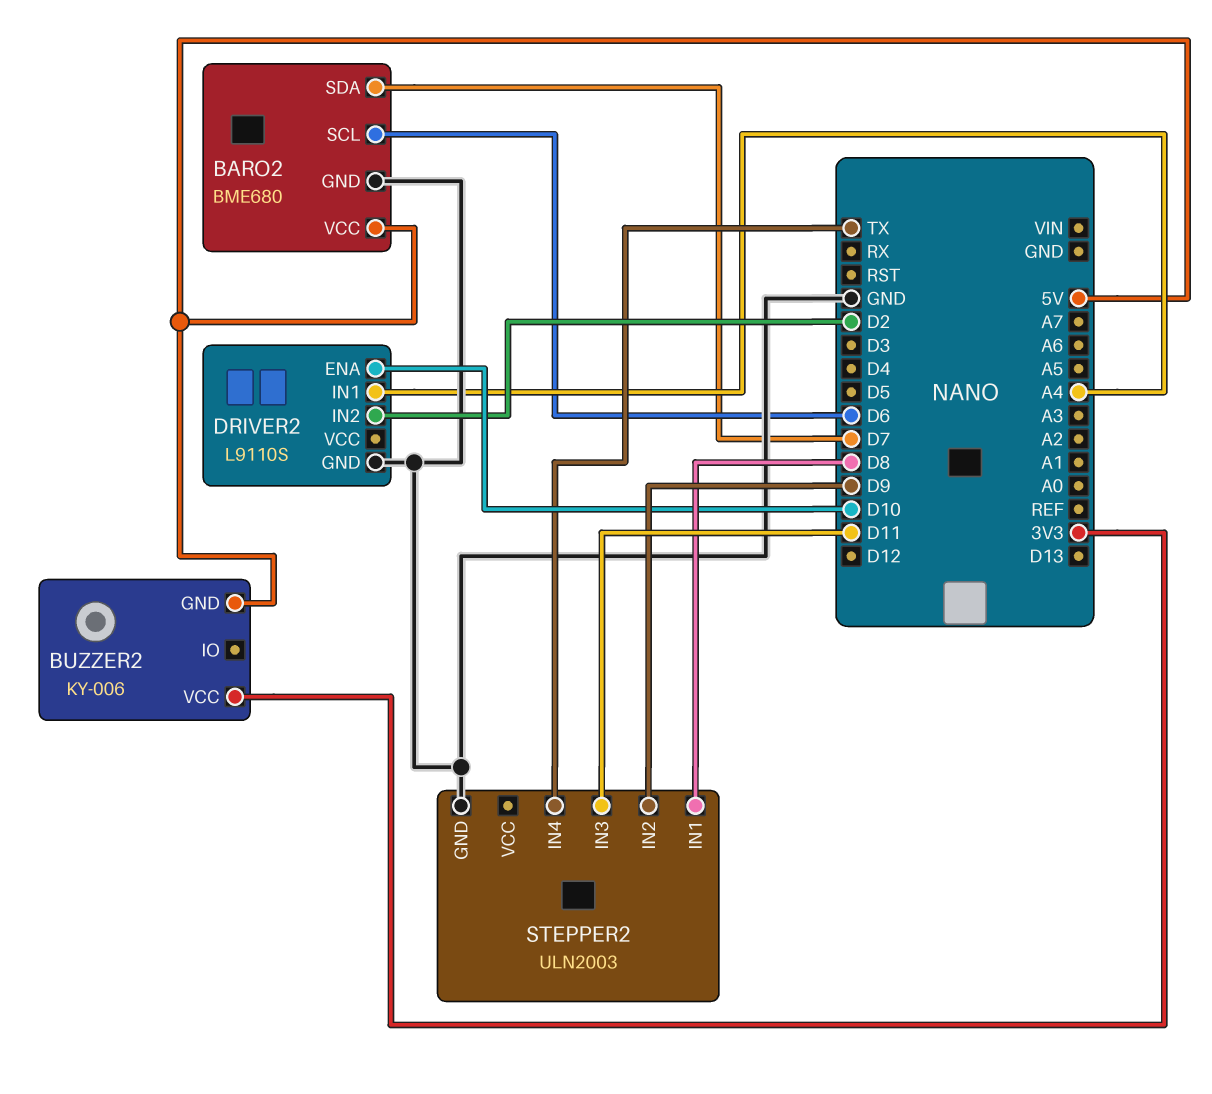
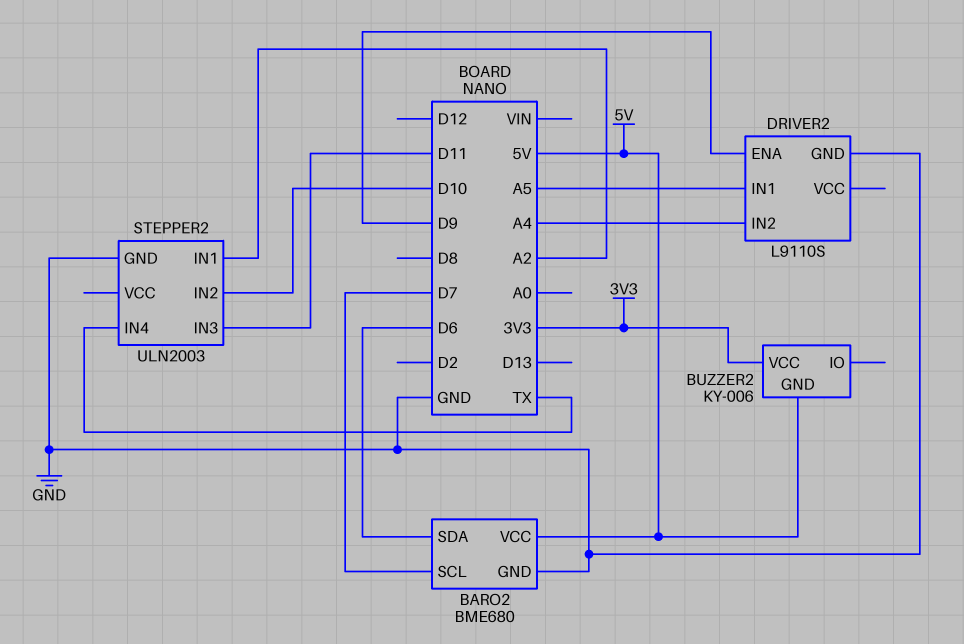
BARO2 pin SCL: D6 -> D7
BARO2 pin SDA: D7 -> D6
DRIVER2 pin ENA: D10 -> D9
DRIVER2 pin IN1: A4 -> A5
DRIVER2 pin IN2: D2 -> A4
STEPPER2 pin IN1: D8 -> A2
STEPPER2 pin IN2: D9 -> D10

